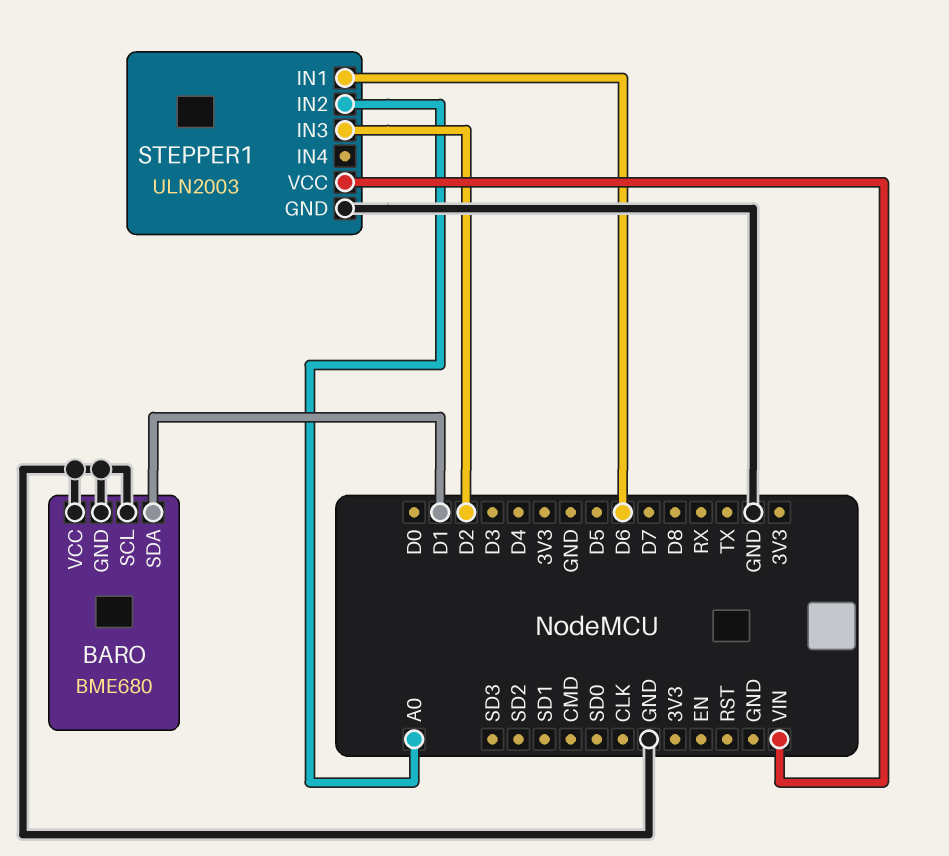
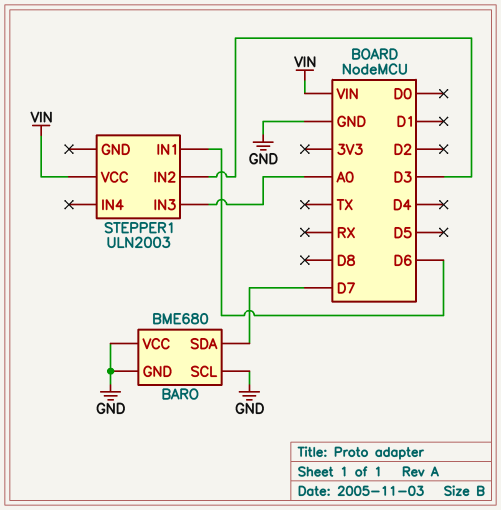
BARO pin SDA: D1 -> D7
STEPPER1 pin GND: GND -> none
STEPPER1 pin IN2: A0 -> D3
STEPPER1 pin IN3: D2 -> A0

